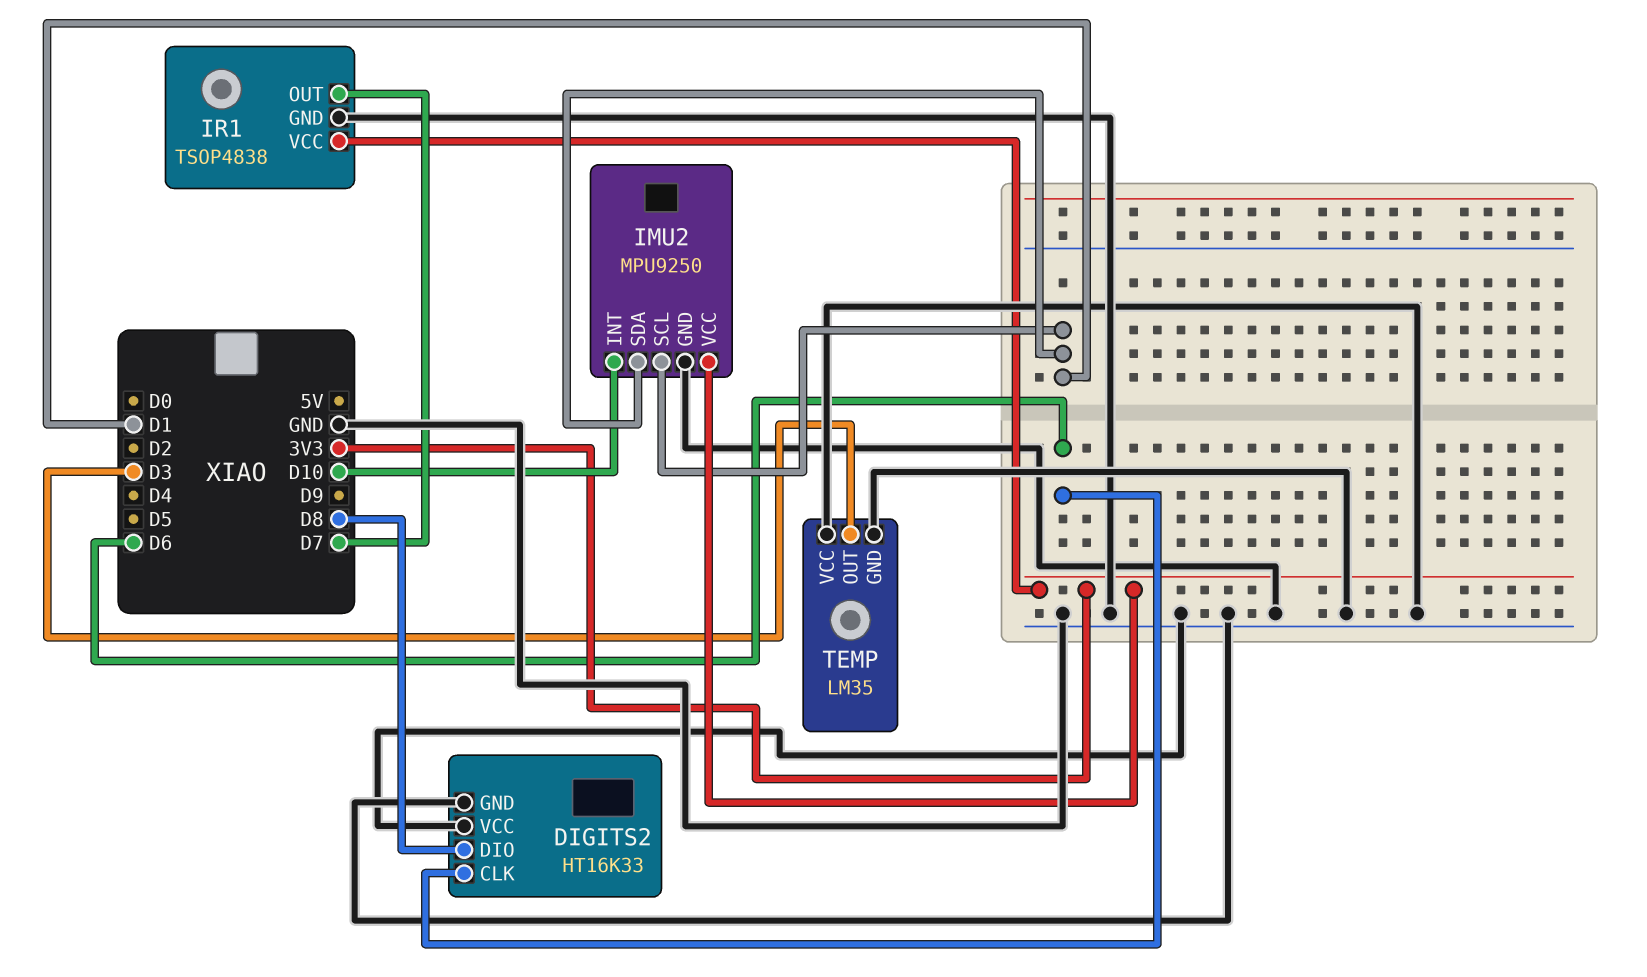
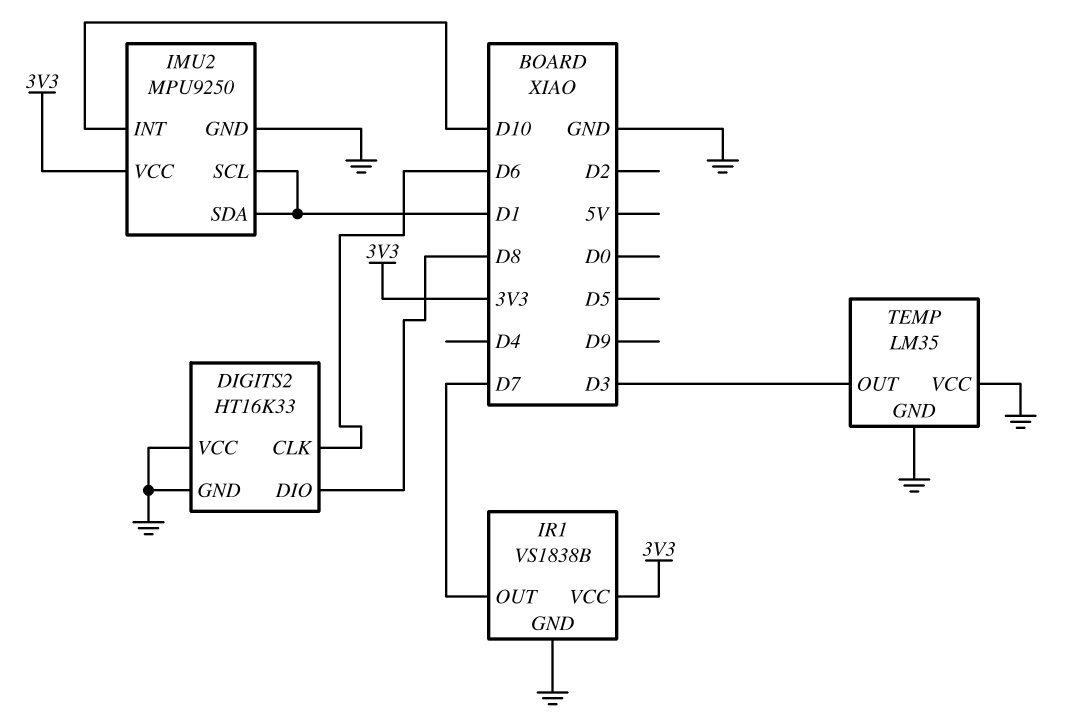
IR1: TSOP4838 -> VS1838B

